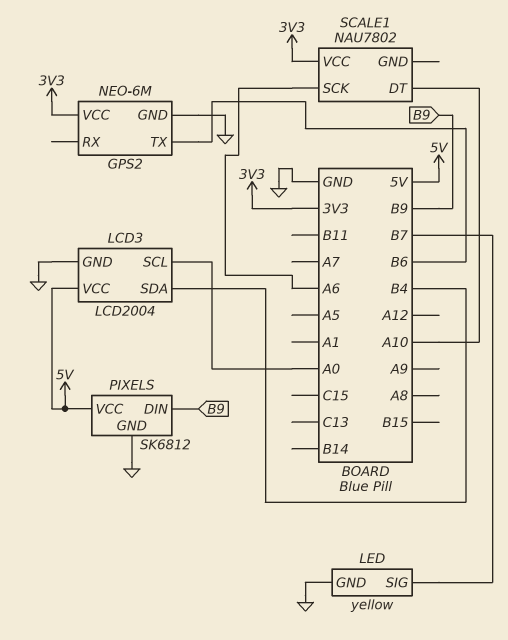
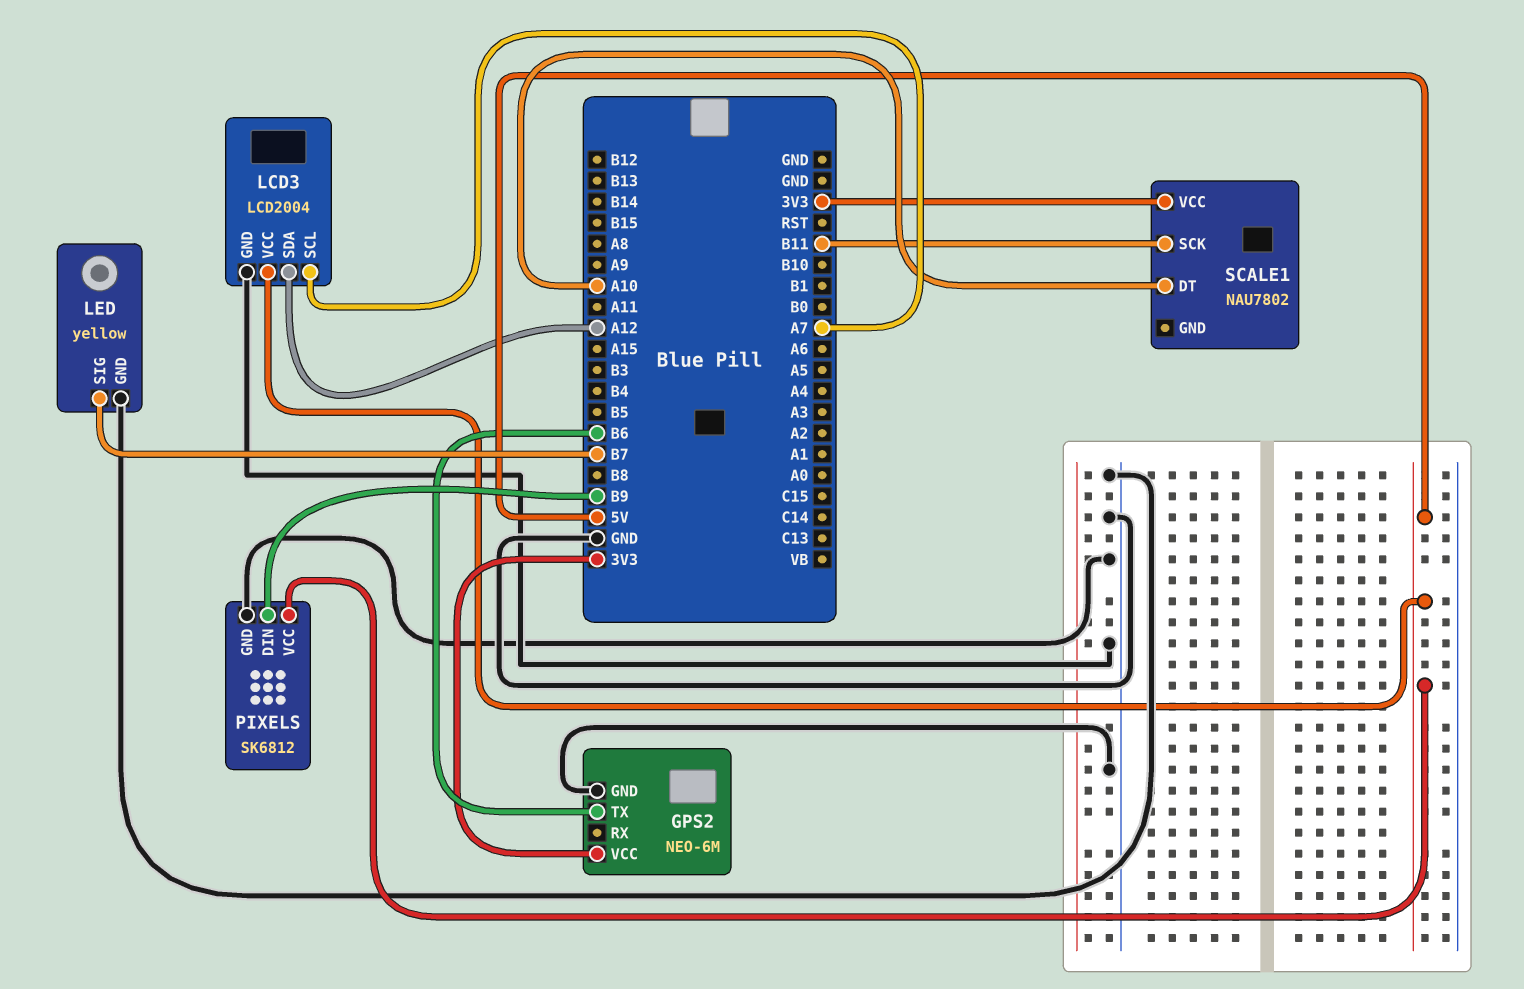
LCD3 pin SCL: A0 -> A7
LCD3 pin SDA: B4 -> A12
SCALE1 pin SCK: A6 -> B11

